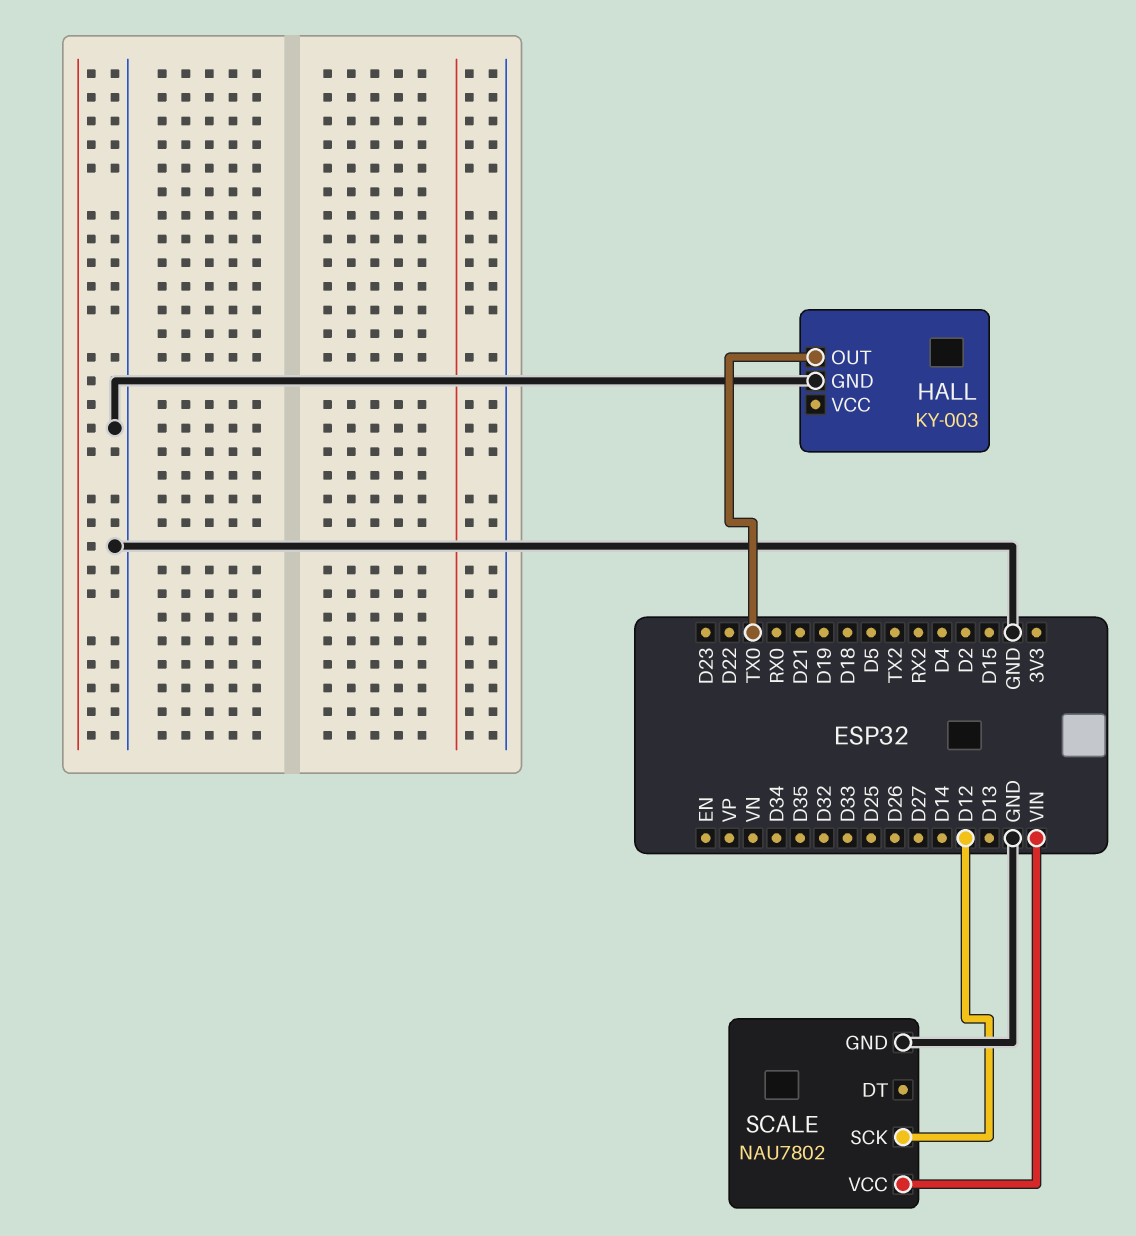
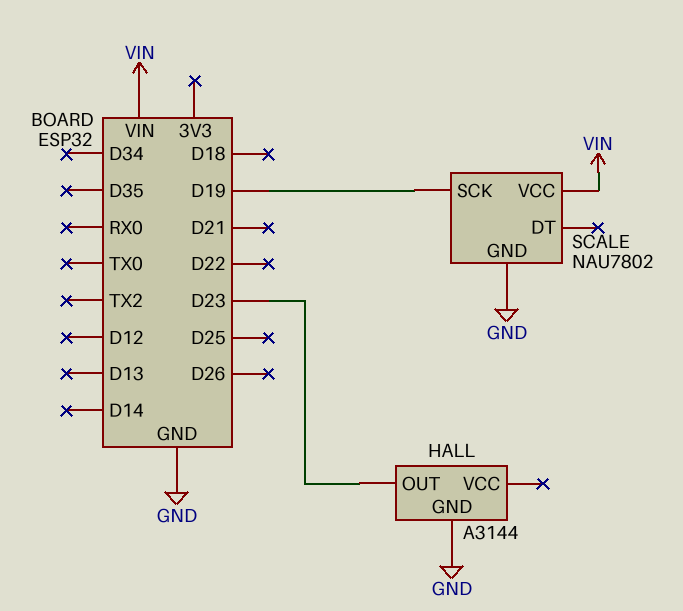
HALL: KY-003 -> A3144
HALL pin OUT: TX0 -> D23
SCALE pin SCK: D12 -> D19

